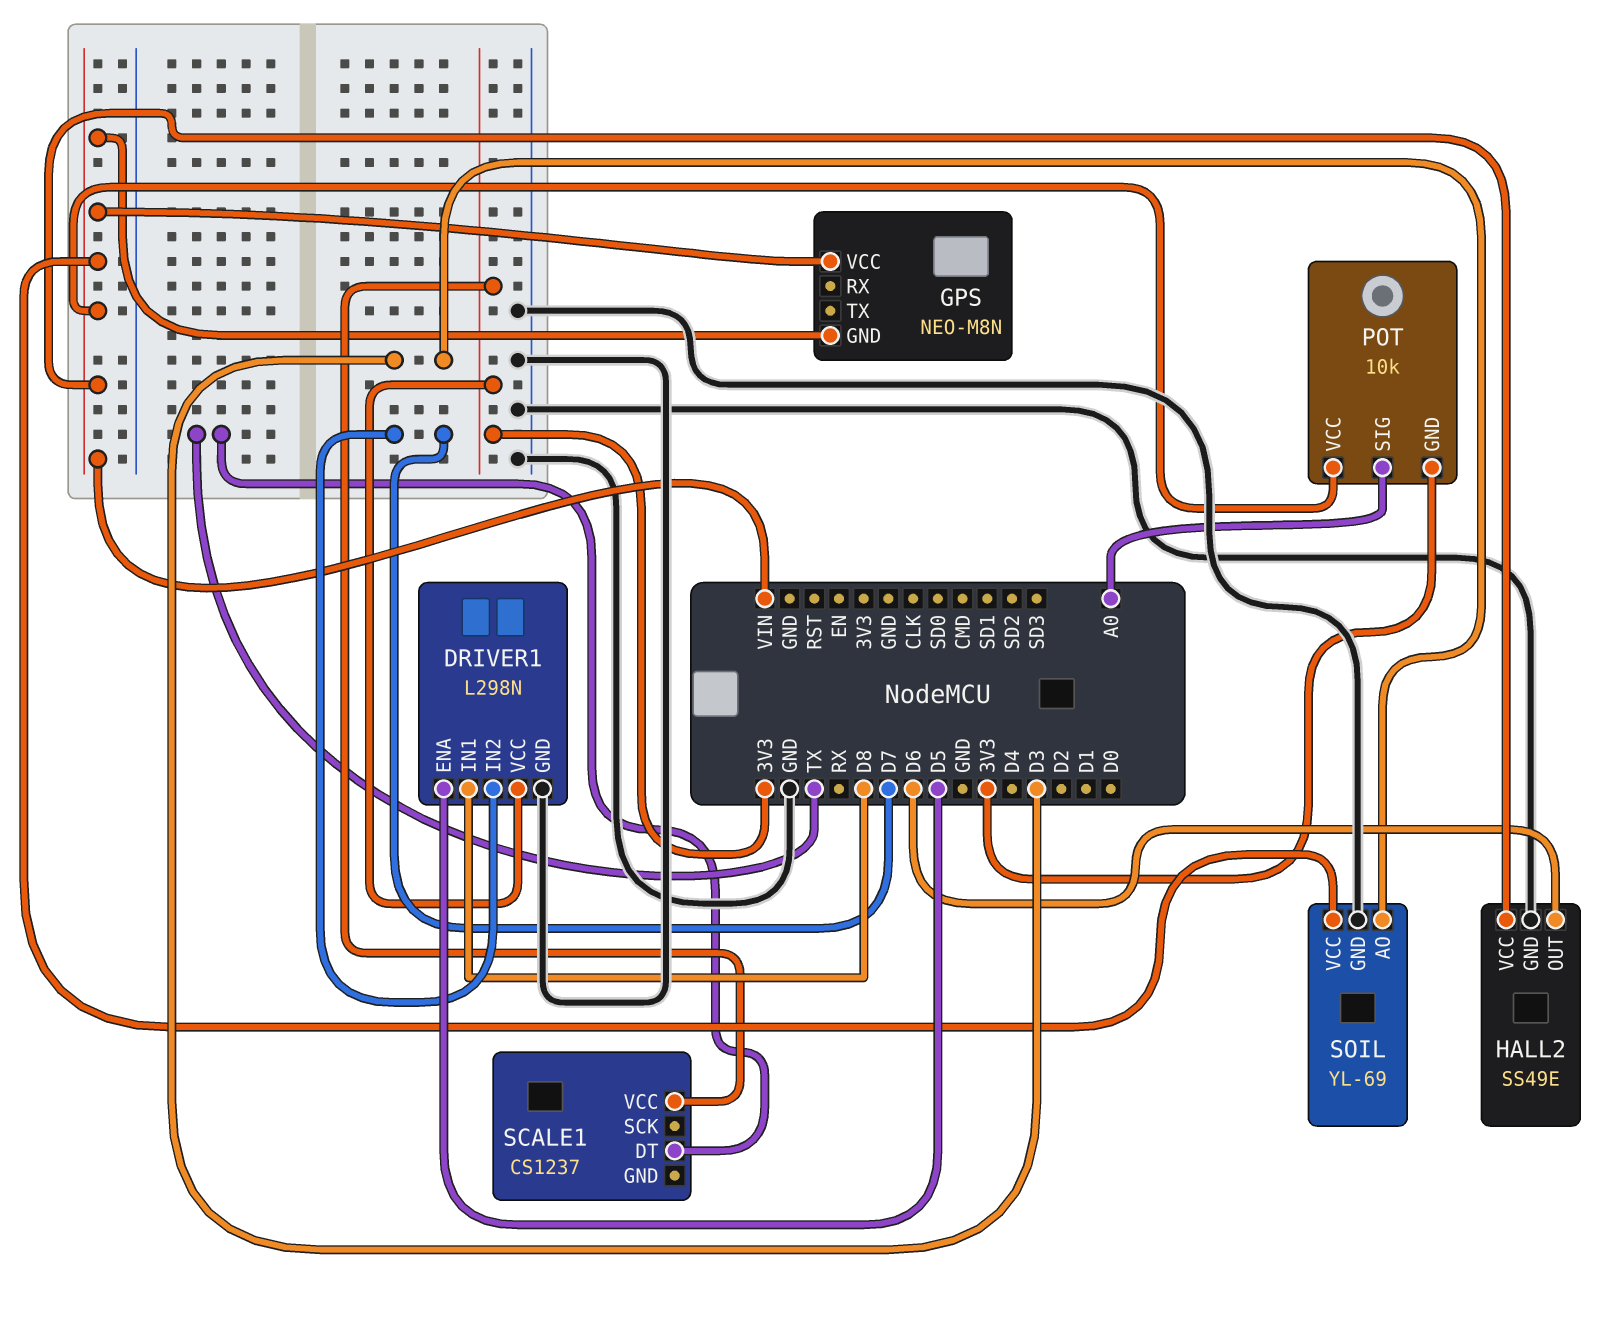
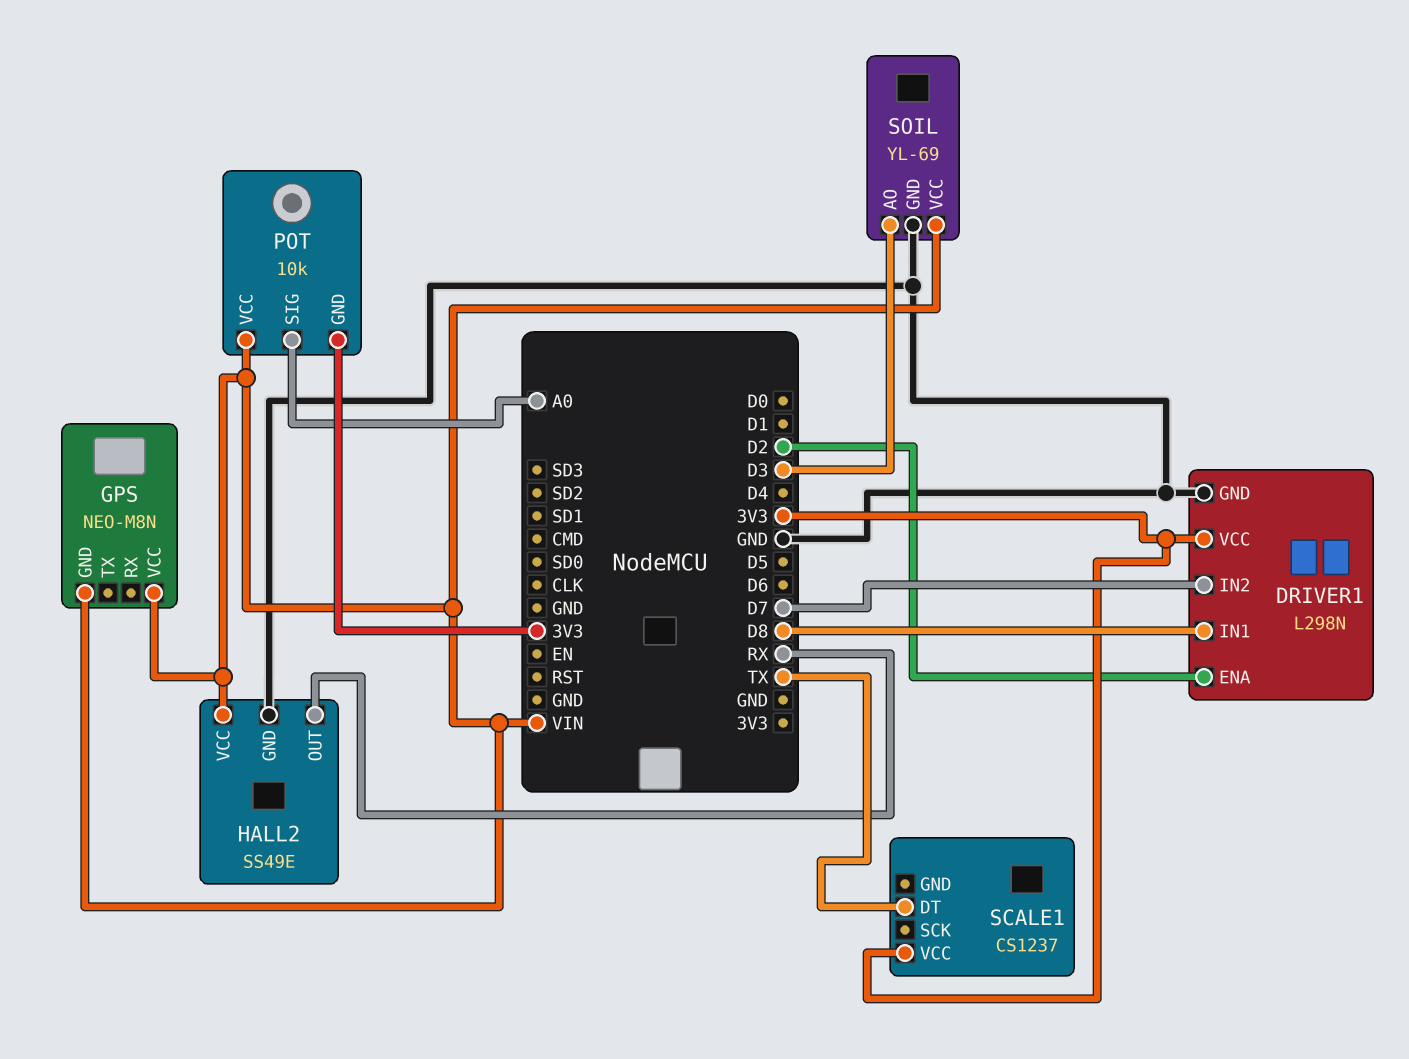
DRIVER1 pin ENA: D5 -> D2
HALL2 pin OUT: D6 -> RX

